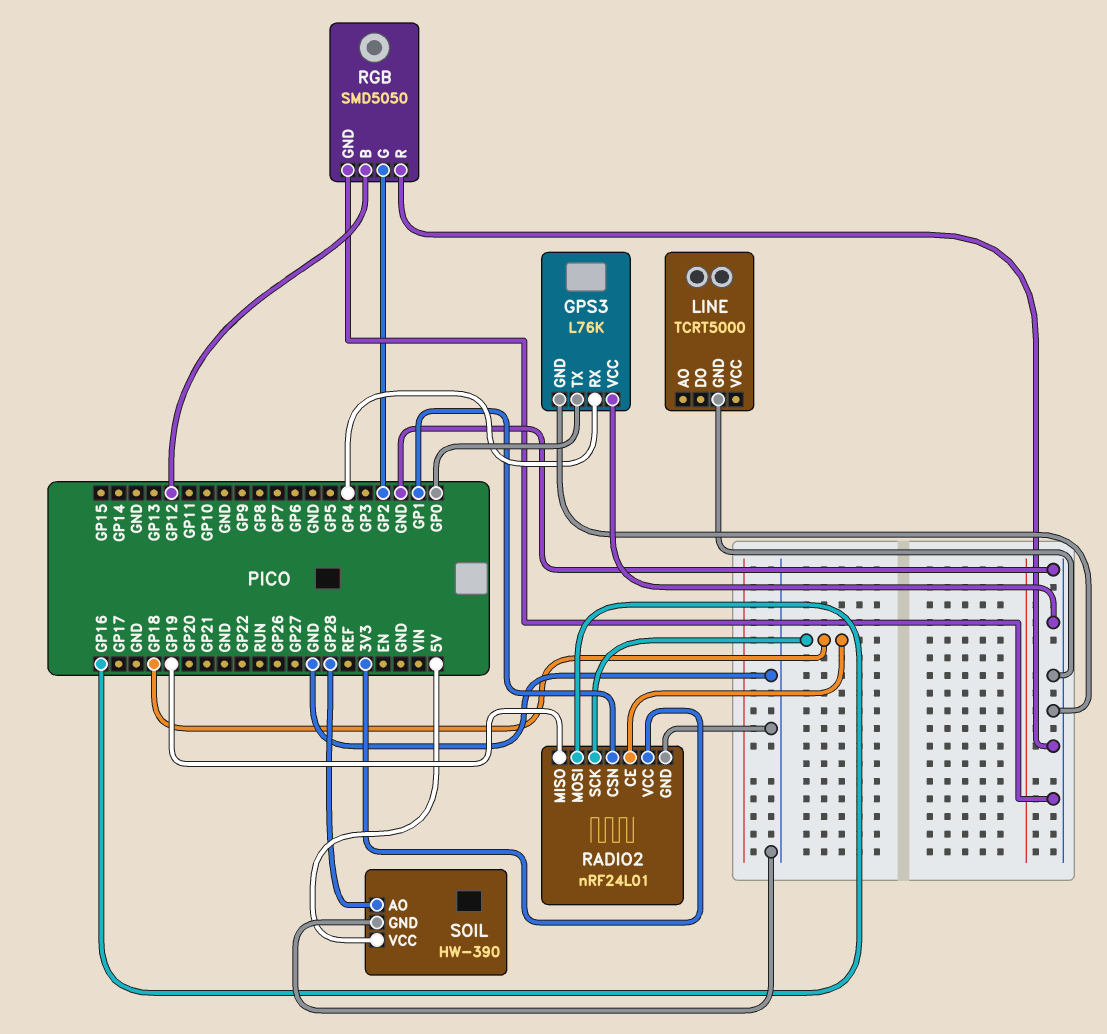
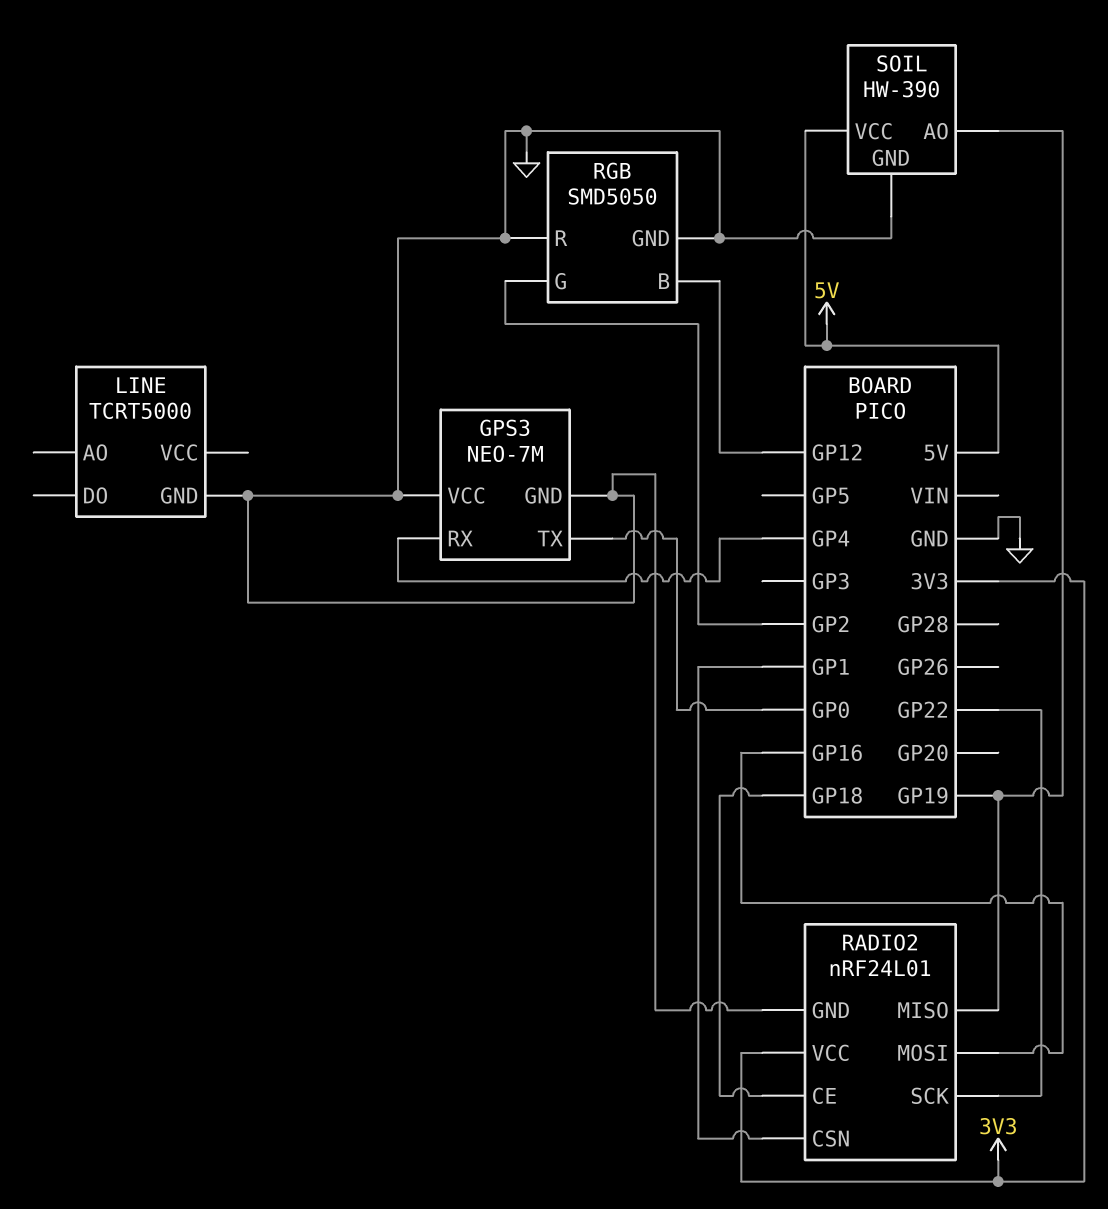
GPS3: L76K -> NEO-7M
RADIO2 pin SCK: GP18 -> GP22
SOIL pin AO: GP28 -> GP19

